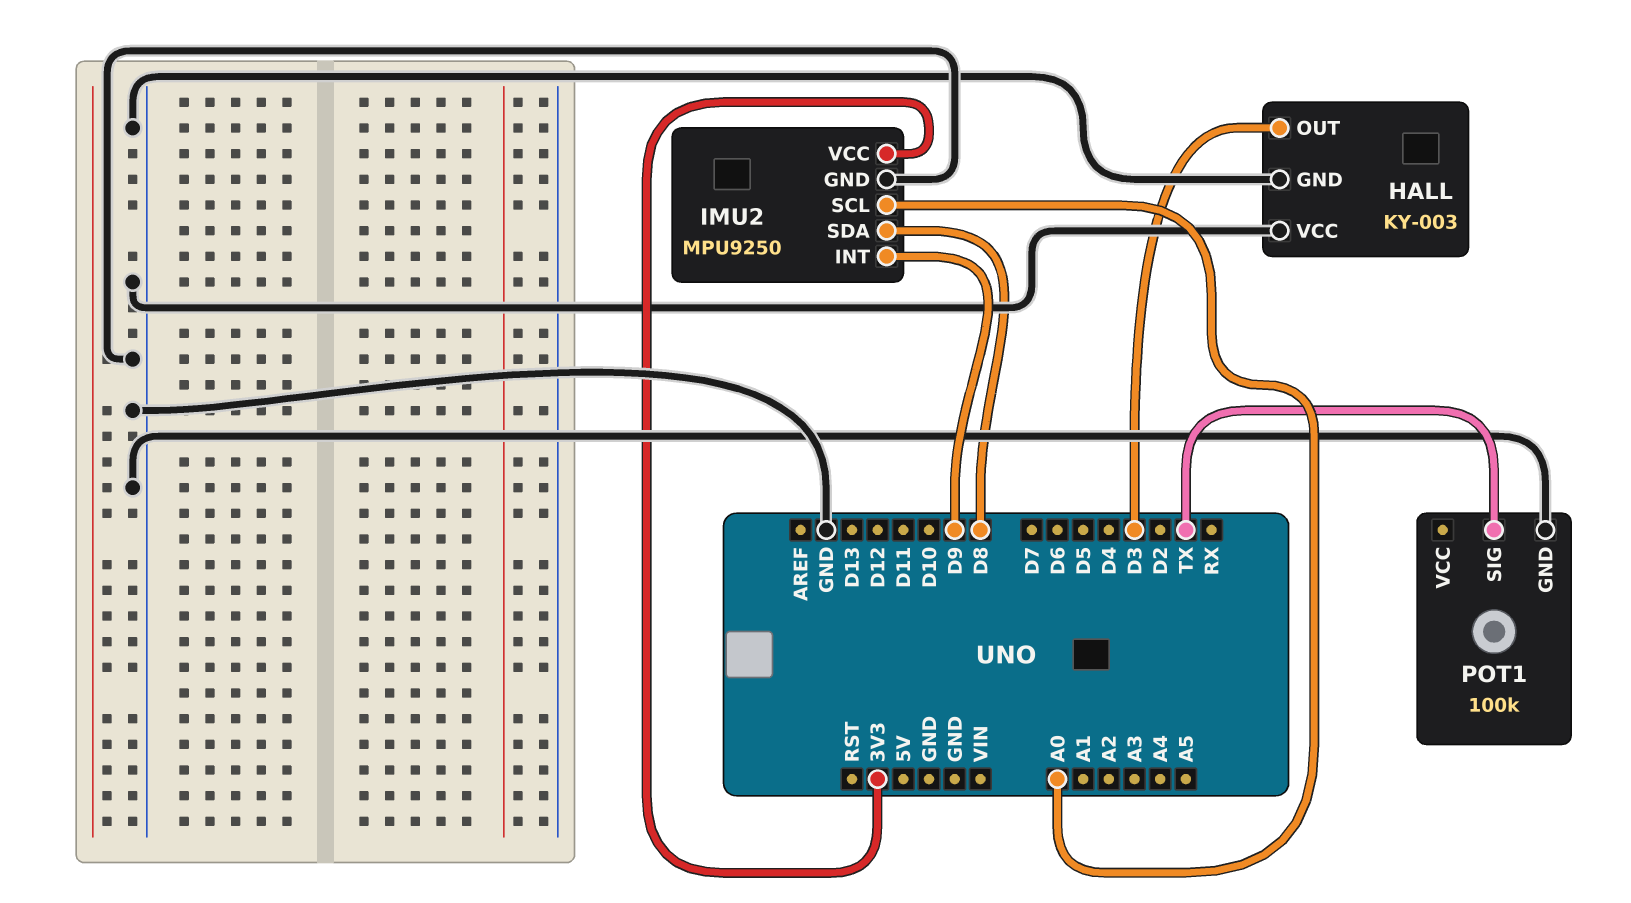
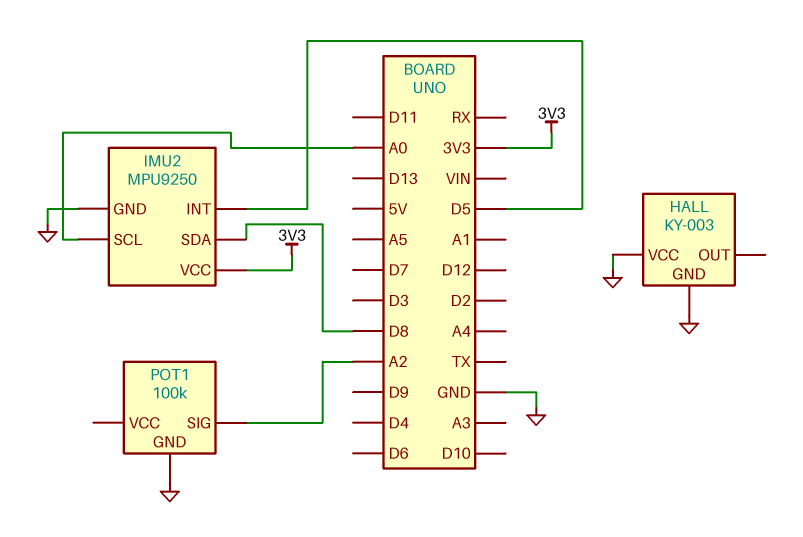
HALL pin OUT: D3 -> none
IMU2 pin INT: D9 -> D5
POT1 pin SIG: TX -> A2

